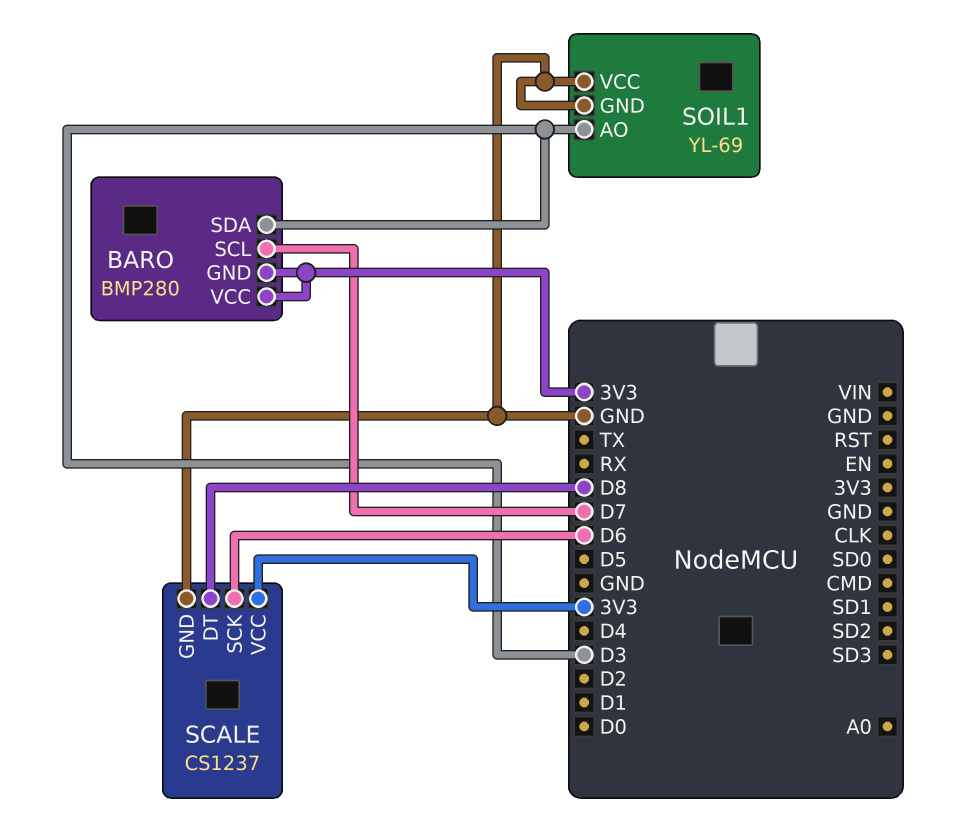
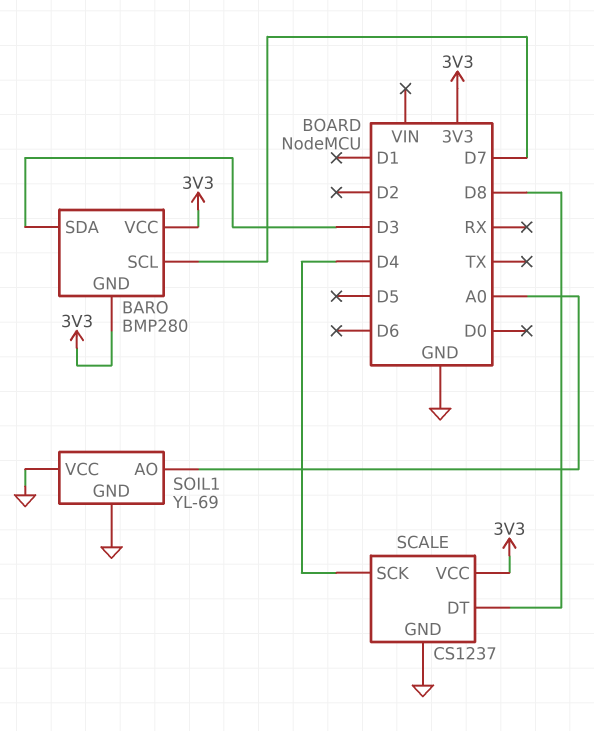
SCALE pin SCK: D6 -> D4
SOIL1 pin AO: D3 -> A0

